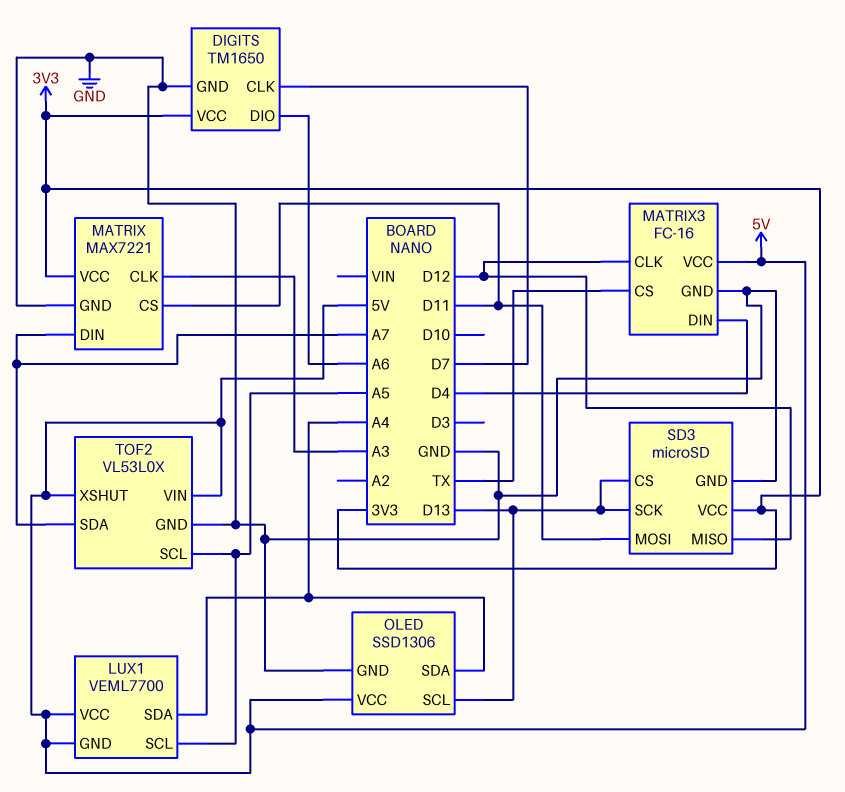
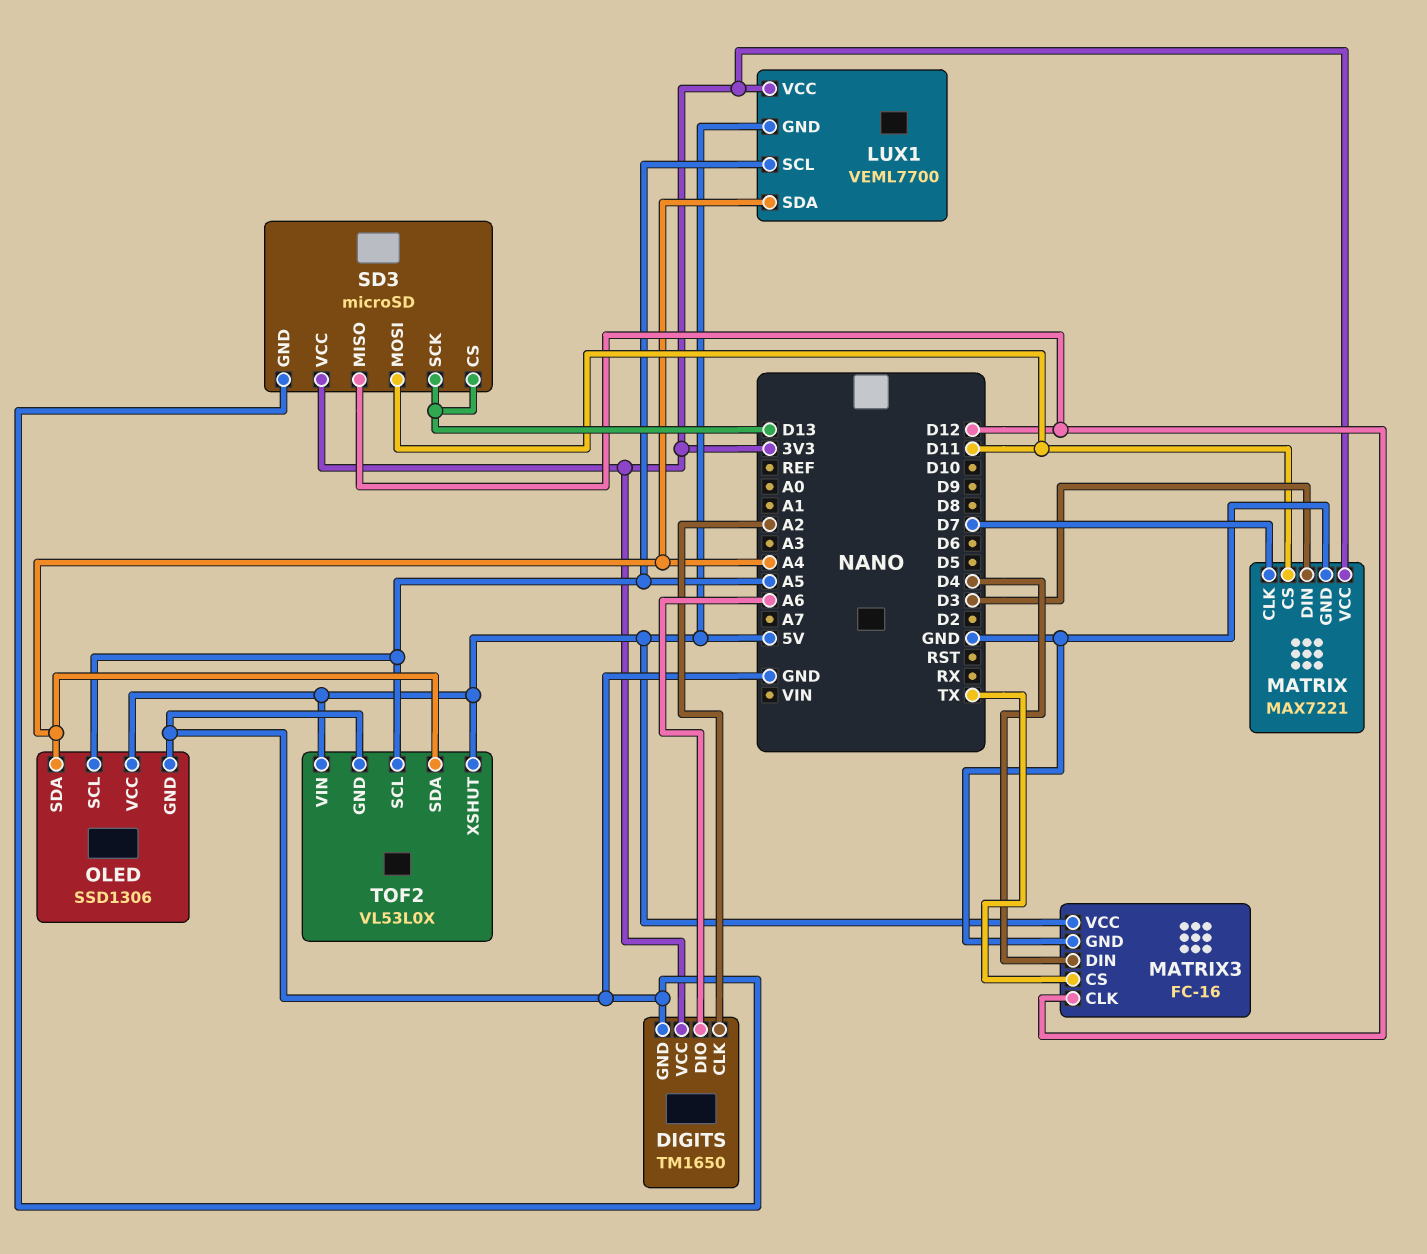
DIGITS pin CLK: D7 -> A2
LUX1 pin VCC: 5V -> 3V3
MATRIX pin CLK: A3 -> D7
MATRIX pin DIN: A7 -> D3
OLED pin SCL: D13 -> A5
TOF2 pin SDA: A7 -> A4

